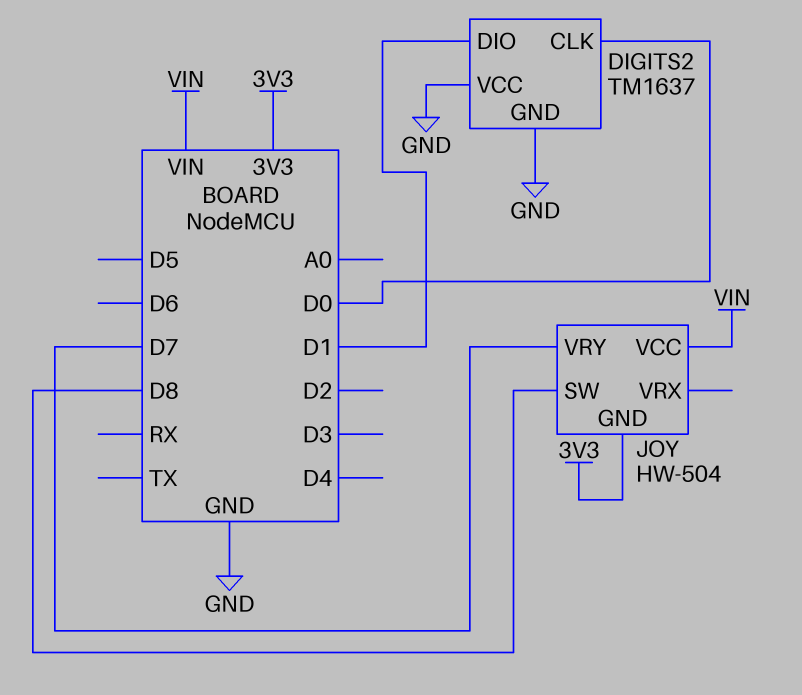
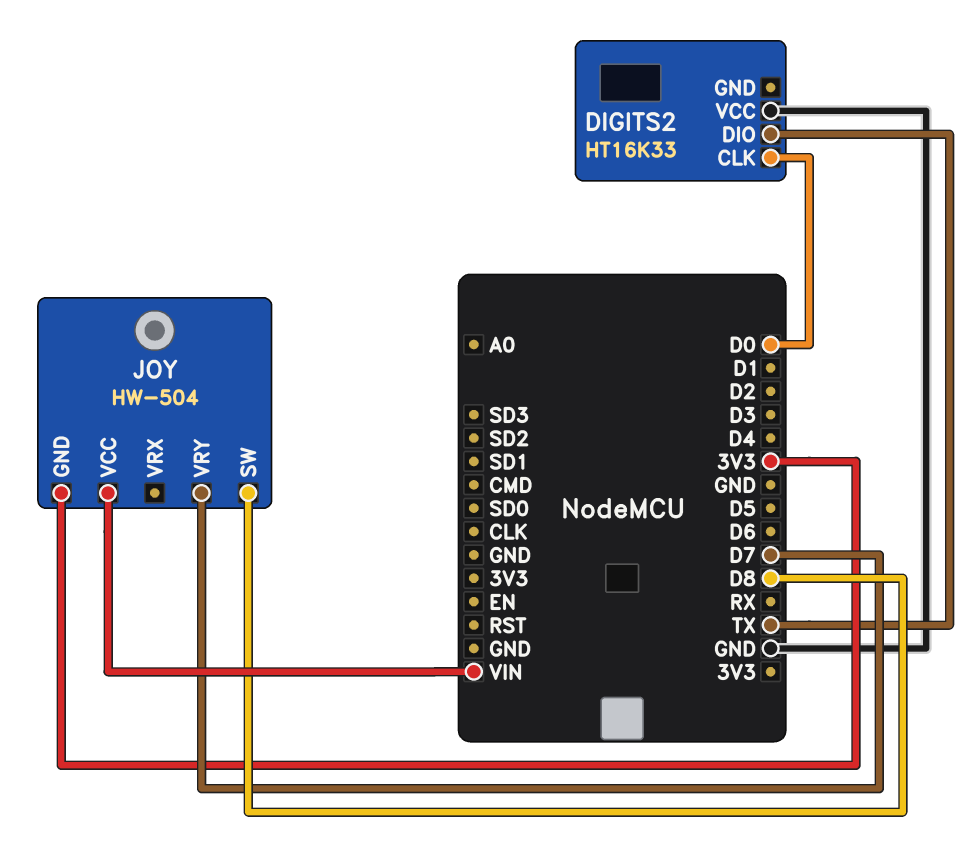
DIGITS2: TM1637 -> HT16K33
DIGITS2 pin DIO: D1 -> TX
DIGITS2 pin GND: GND -> none

